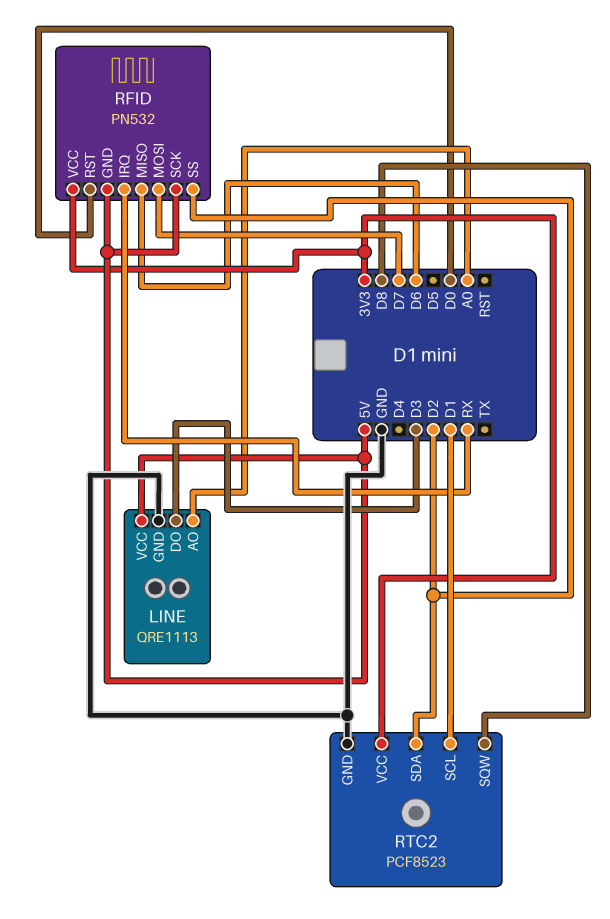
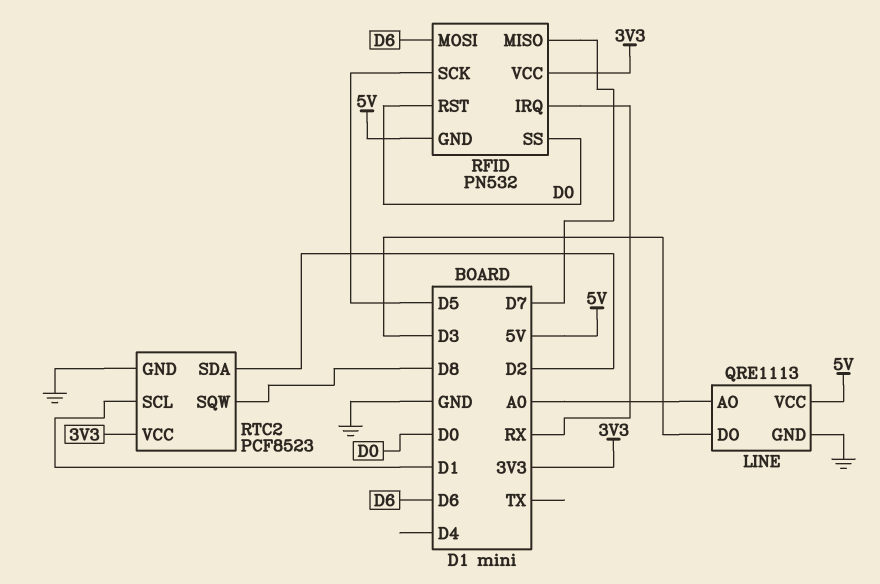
RFID pin MISO: D6 -> D7
RFID pin MOSI: D7 -> D6
RFID pin SCK: 5V -> D5
RFID pin SS: D2 -> D0

